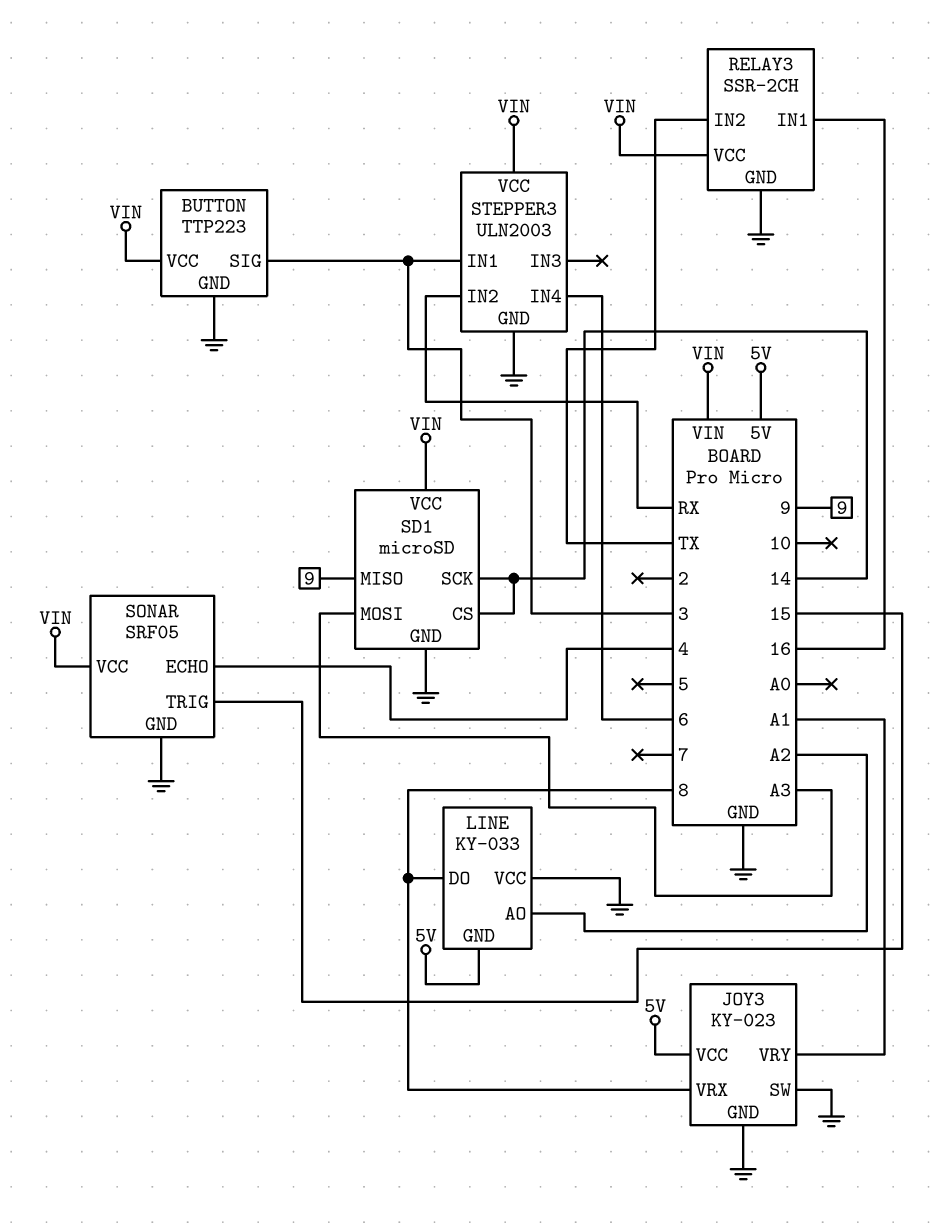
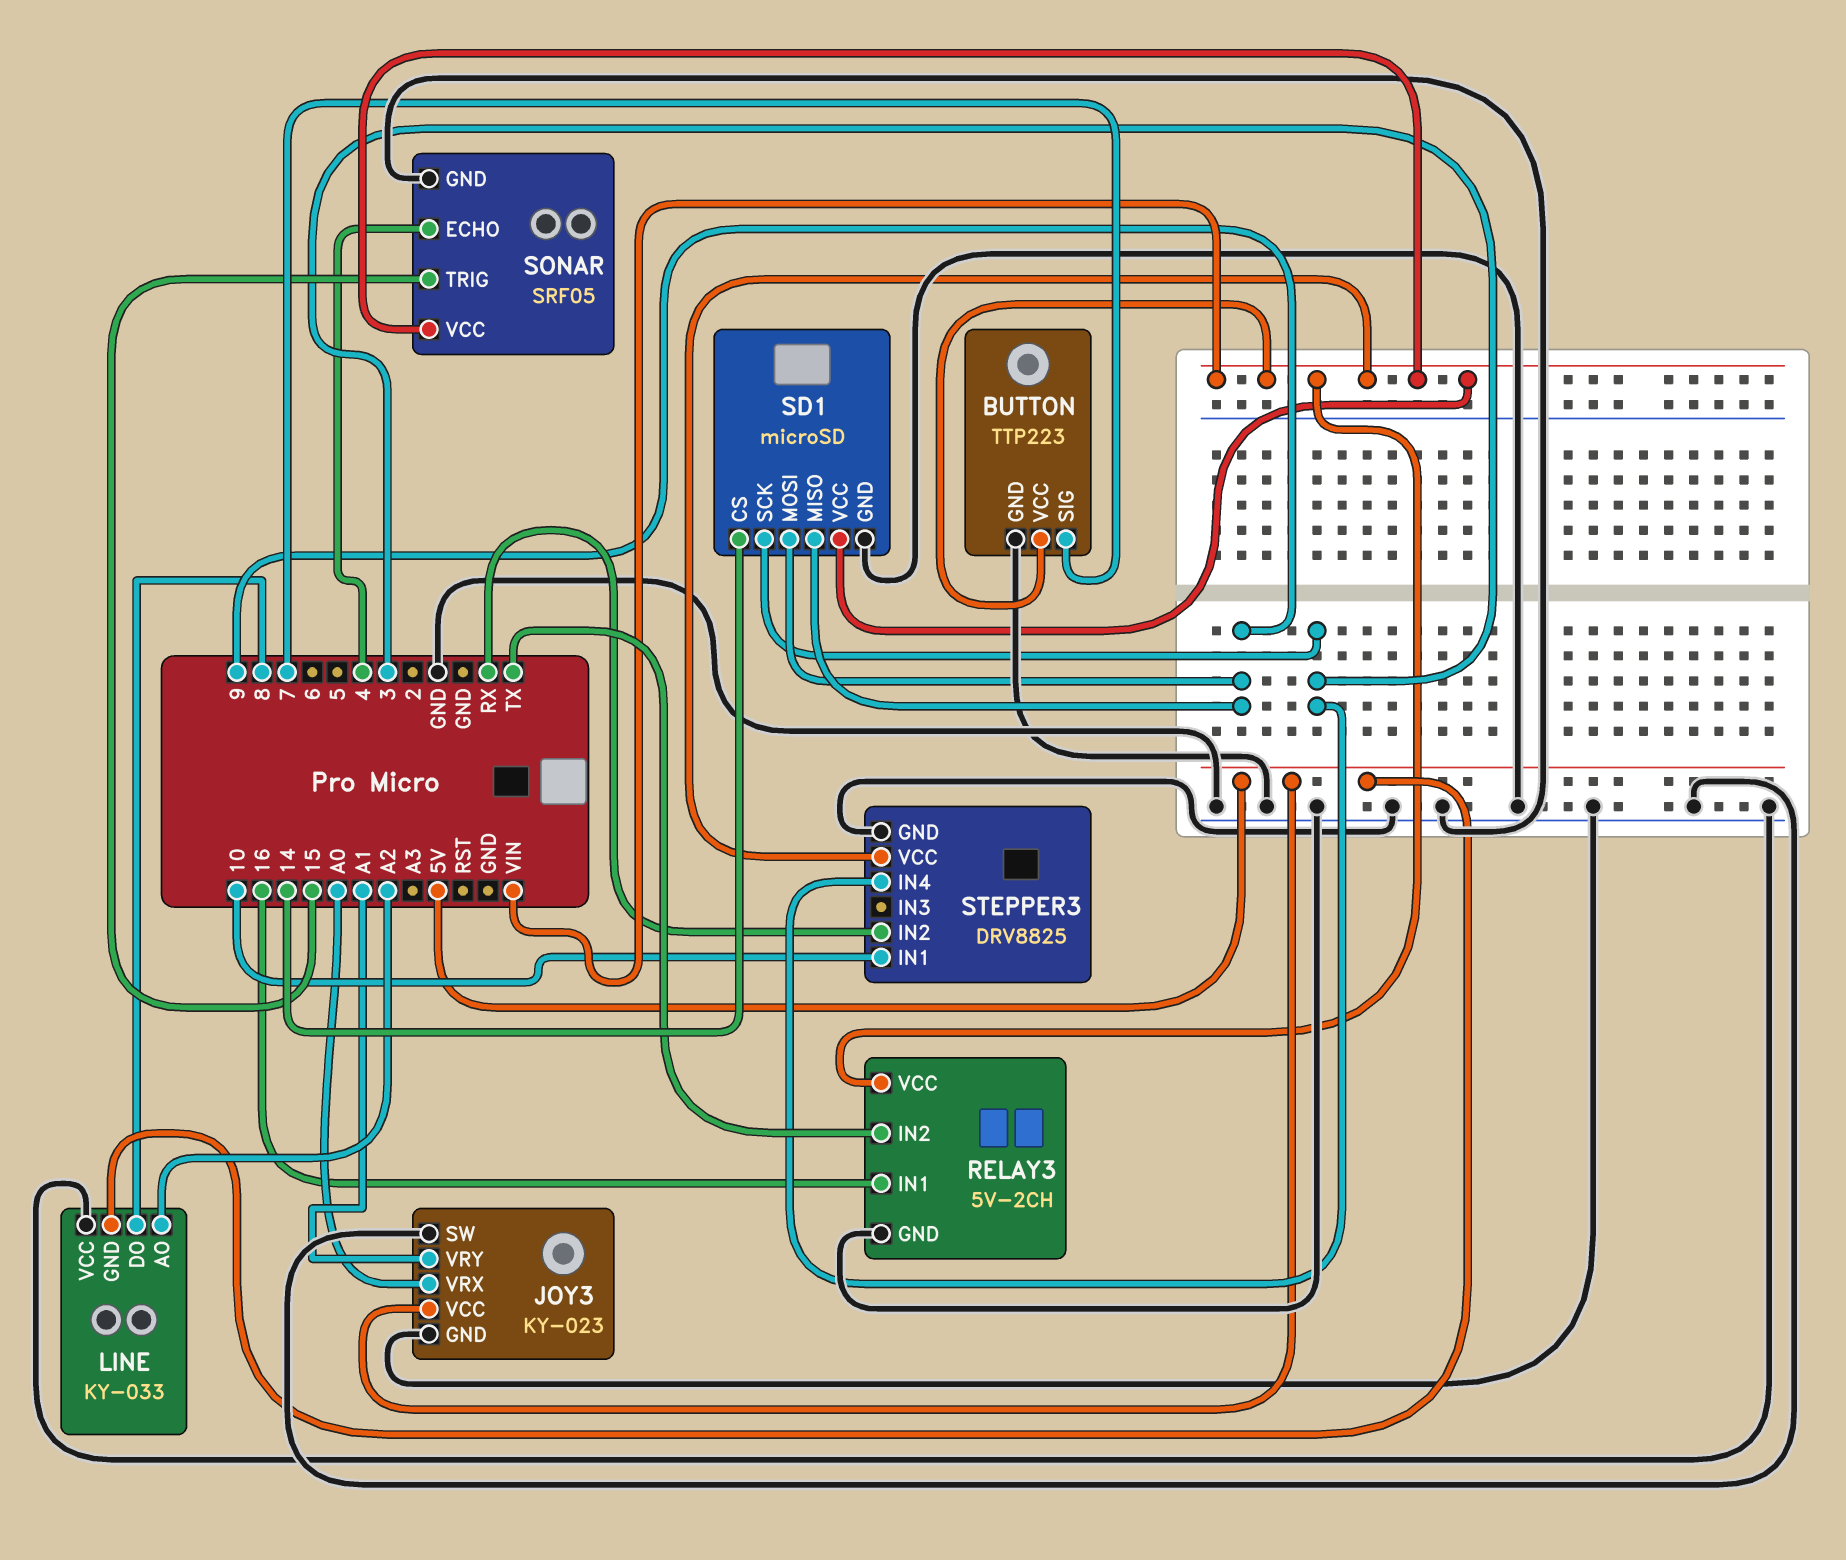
BUTTON pin SIG: 3 -> 7
JOY3 pin VRX: 8 -> A0
RELAY3: SSR-2CH -> 5V-2CH
SD1 pin MOSI: A3 -> 9
SD1 pin SCK: 14 -> 3
STEPPER3: ULN2003 -> DRV8825
STEPPER3 pin IN1: 3 -> 10
STEPPER3 pin IN4: 6 -> 3

